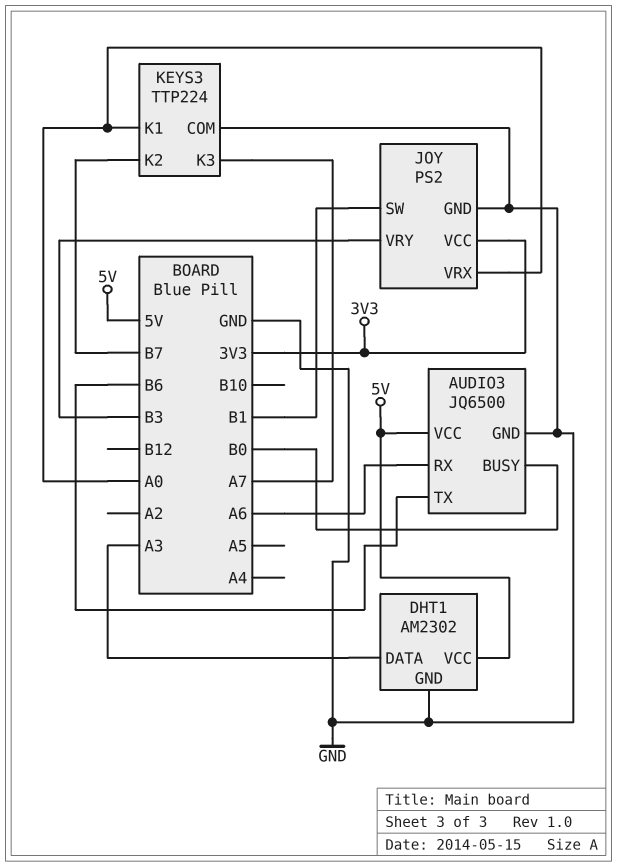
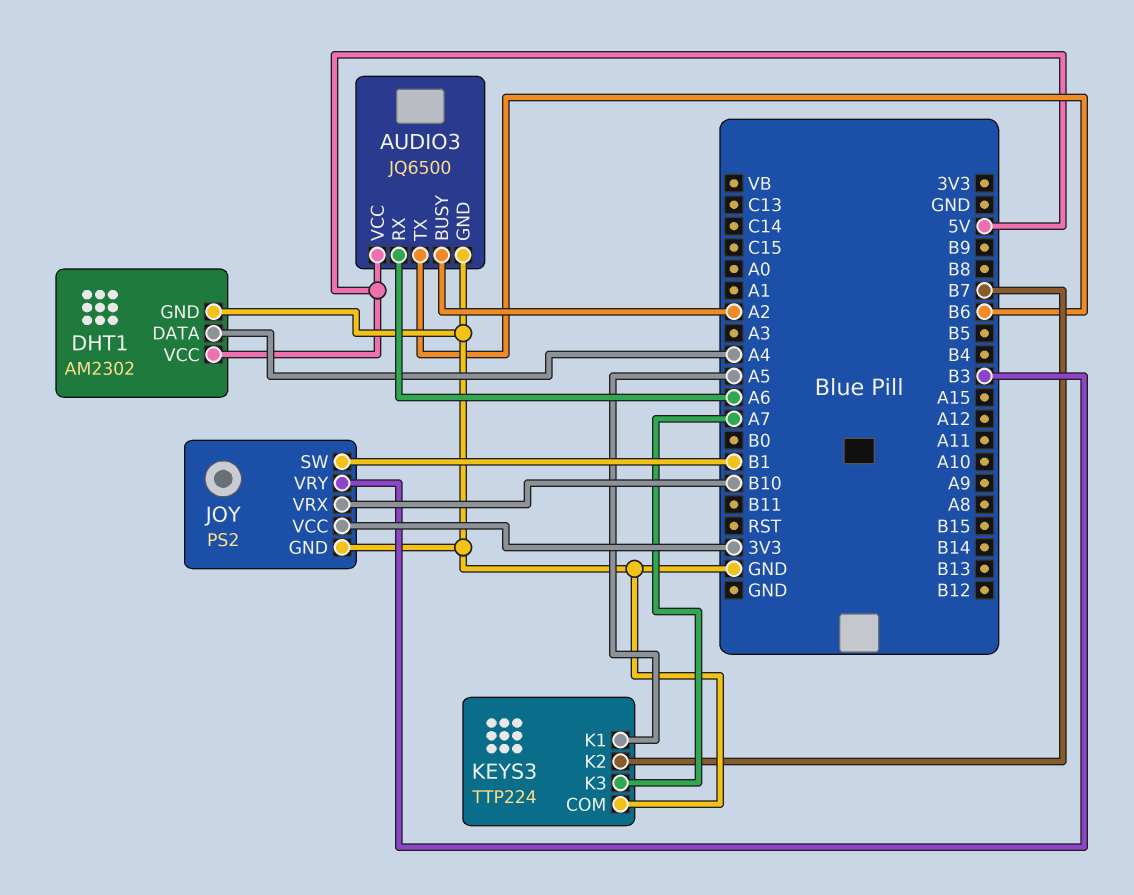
AUDIO3 pin BUSY: B0 -> A2
DHT1 pin DATA: A3 -> A4
JOY pin VRX: A0 -> B10
KEYS3 pin K1: A0 -> A5

